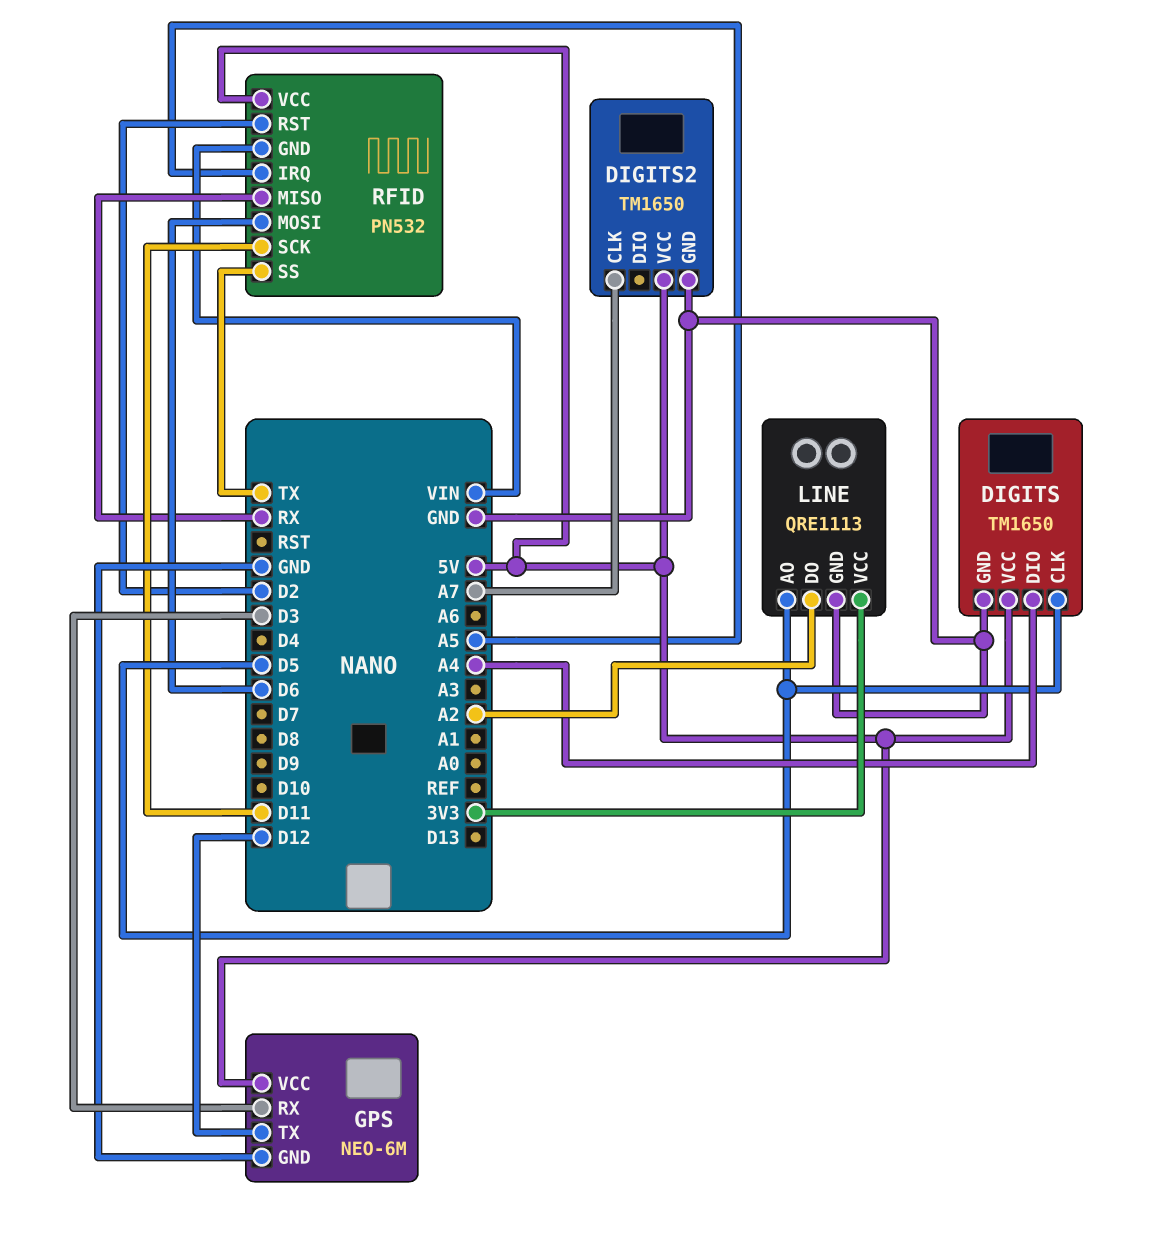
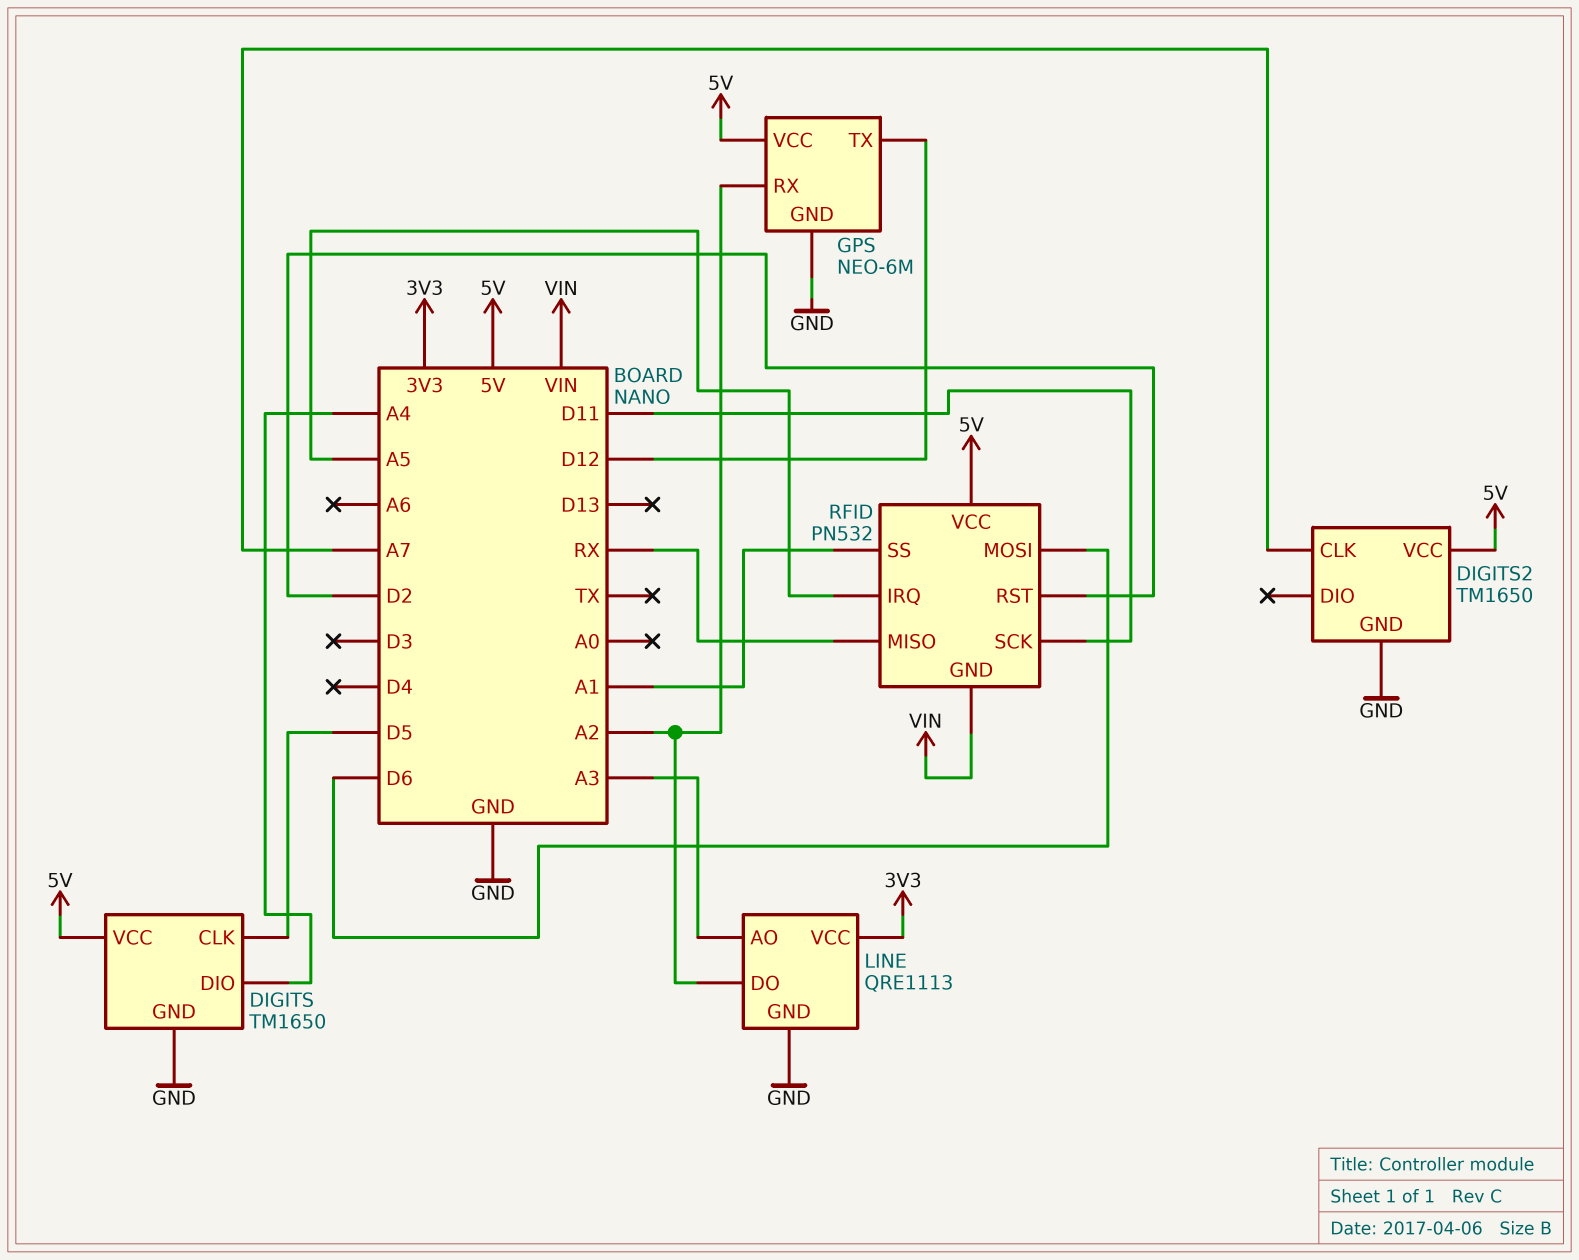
GPS pin RX: D3 -> A2
LINE pin AO: D5 -> A3
RFID pin SS: TX -> A1

